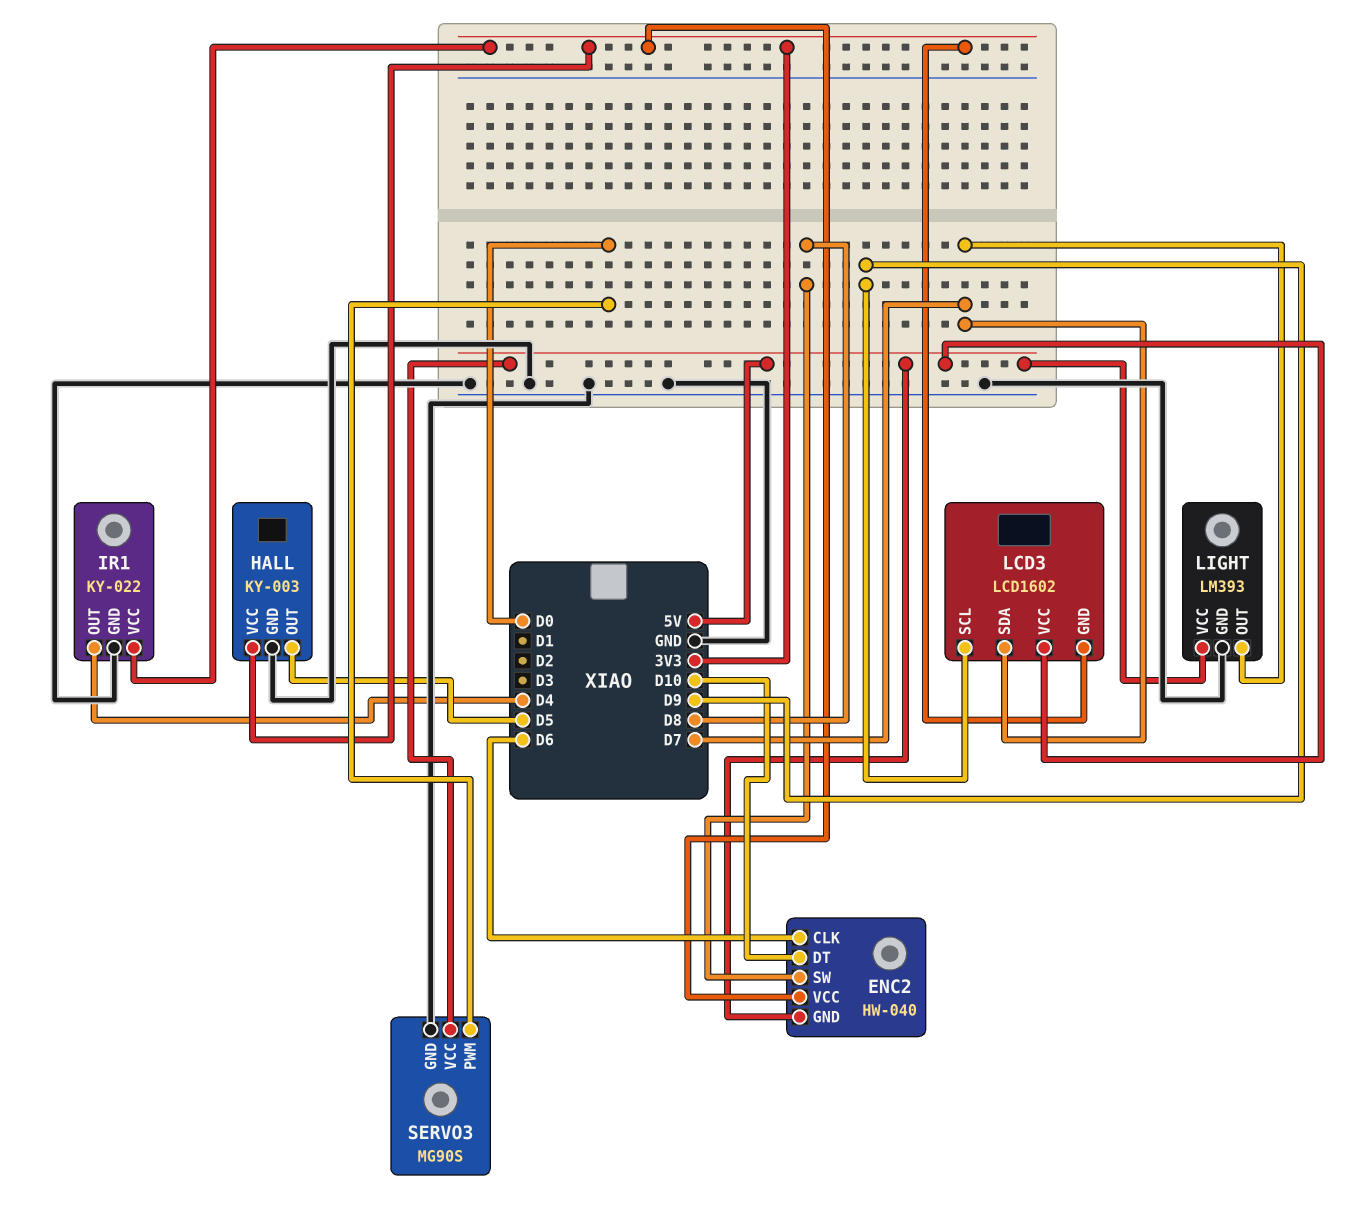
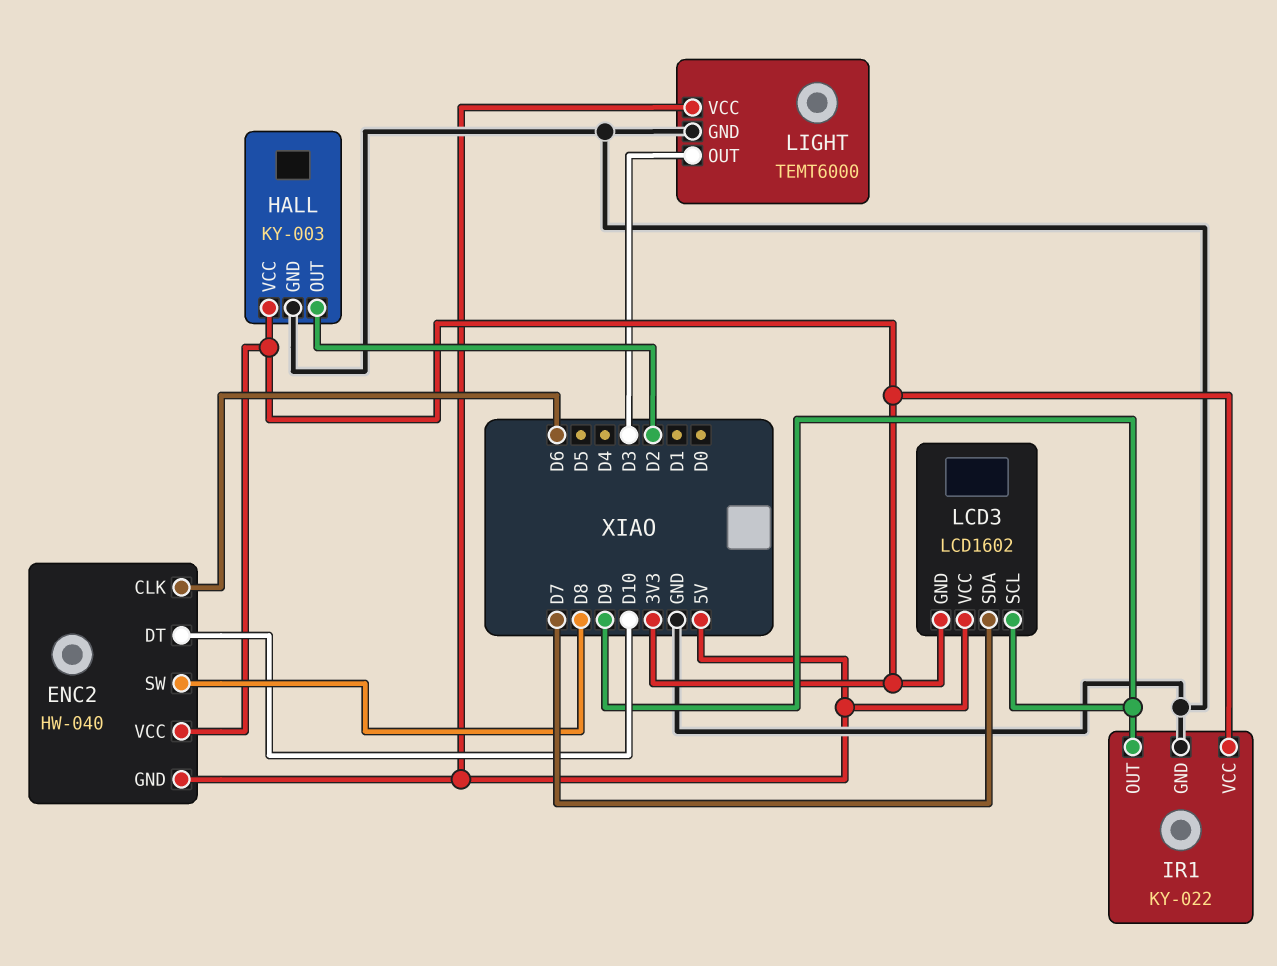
HALL pin OUT: D5 -> D2
IR1 pin OUT: D4 -> D9
LIGHT: LM393 -> TEMT6000
LIGHT pin OUT: D7 -> D3
SERVO3: MG90S -> none
SERVO3 pin GND: GND -> none
SERVO3 pin PWM: D0 -> none
SERVO3 pin VCC: 5V -> none

